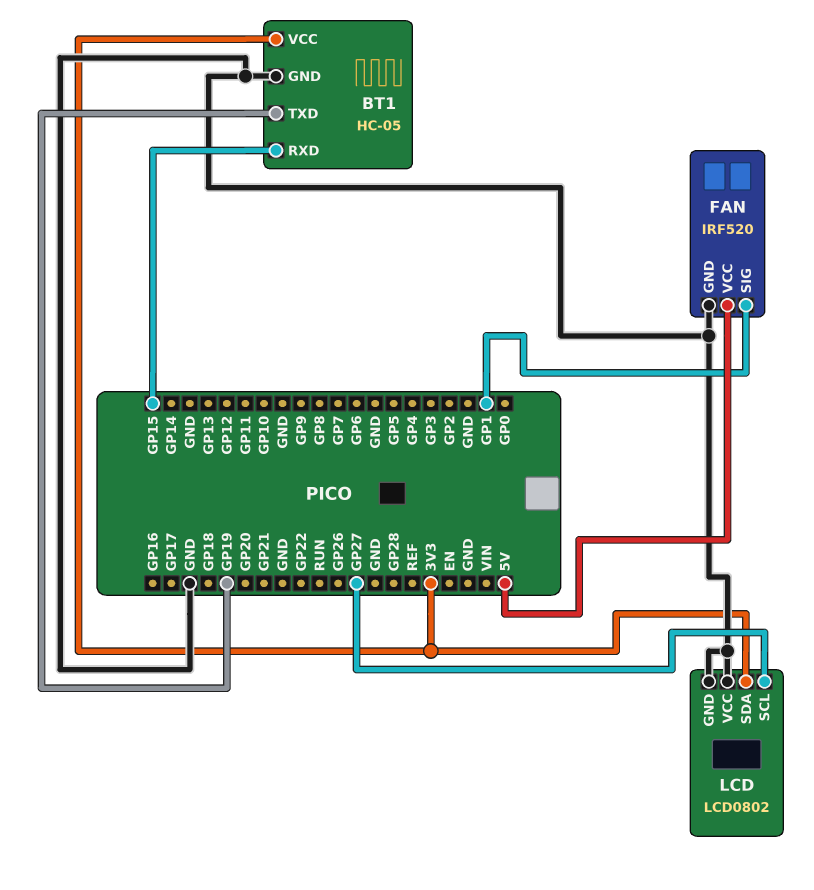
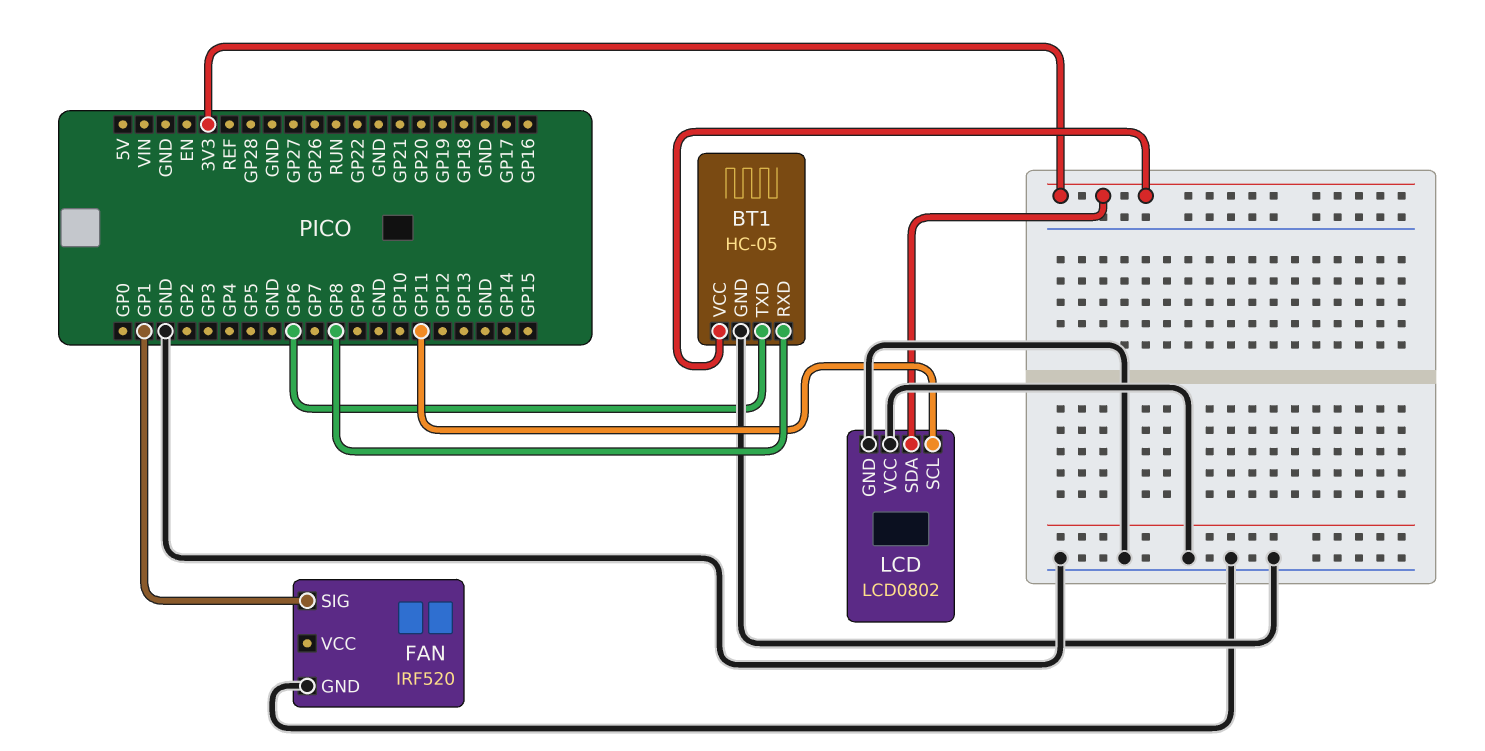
BT1 pin RXD: GP15 -> GP8
BT1 pin TXD: GP19 -> GP6
FAN pin VCC: 5V -> none
LCD pin SCL: GP27 -> GP11

